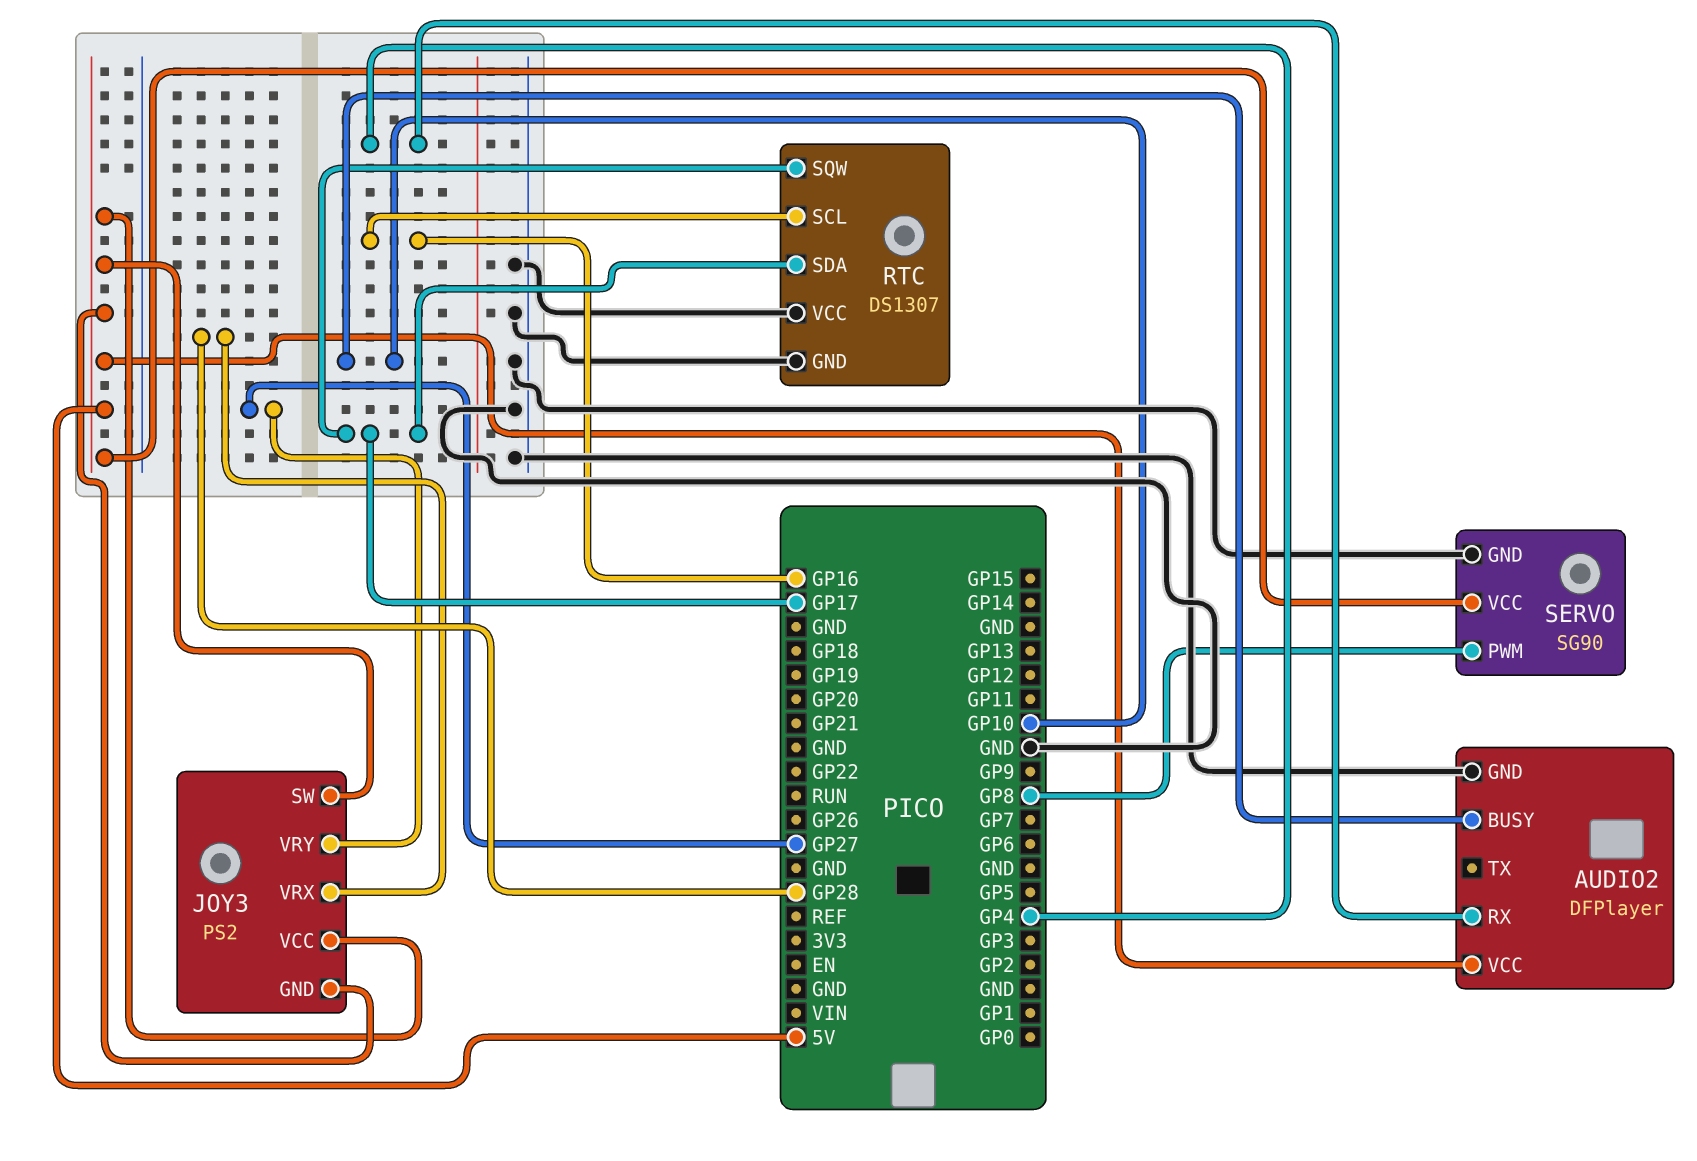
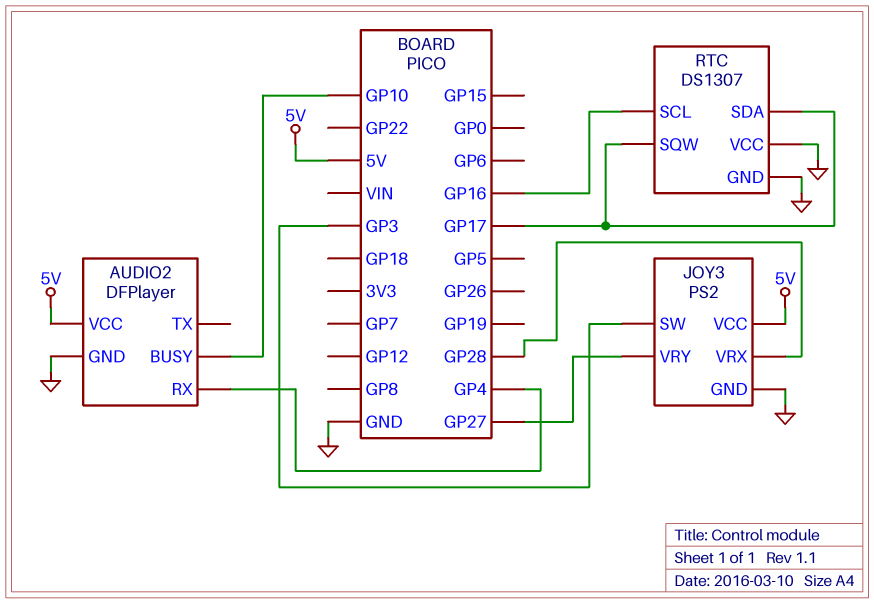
JOY3 pin GND: 5V -> GND
JOY3 pin SW: 5V -> GP3
SERVO: SG90 -> none
SERVO pin GND: GND -> none
SERVO pin PWM: GP8 -> none
SERVO pin VCC: 5V -> none

